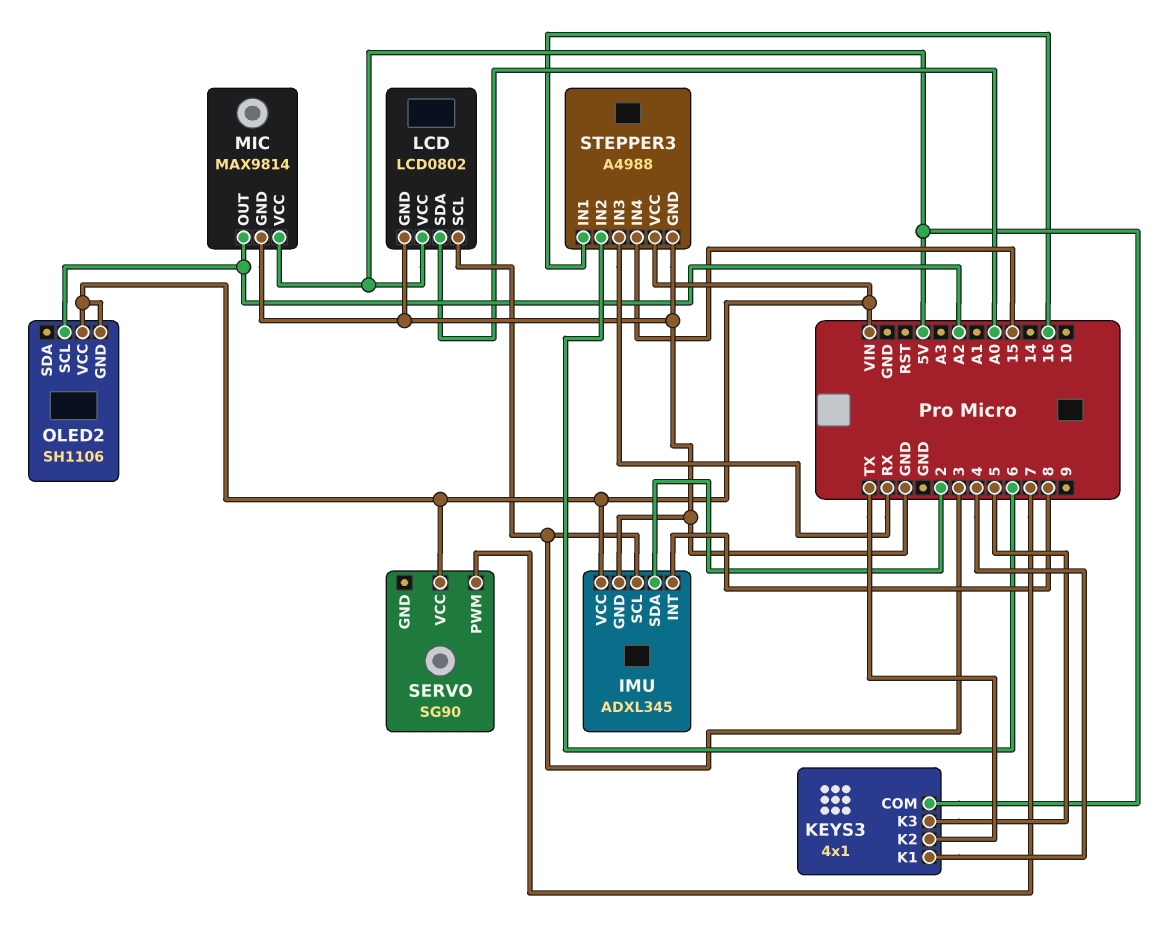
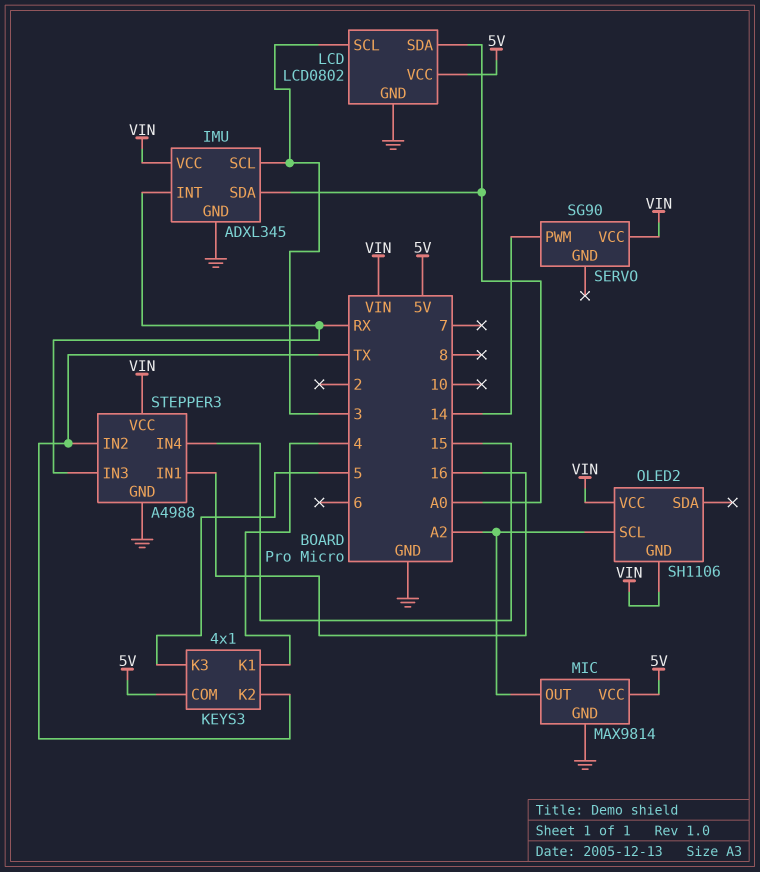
IMU pin INT: 8 -> RX
IMU pin SDA: 2 -> A0
SERVO pin PWM: 7 -> 14
STEPPER3 pin IN2: 6 -> TX

